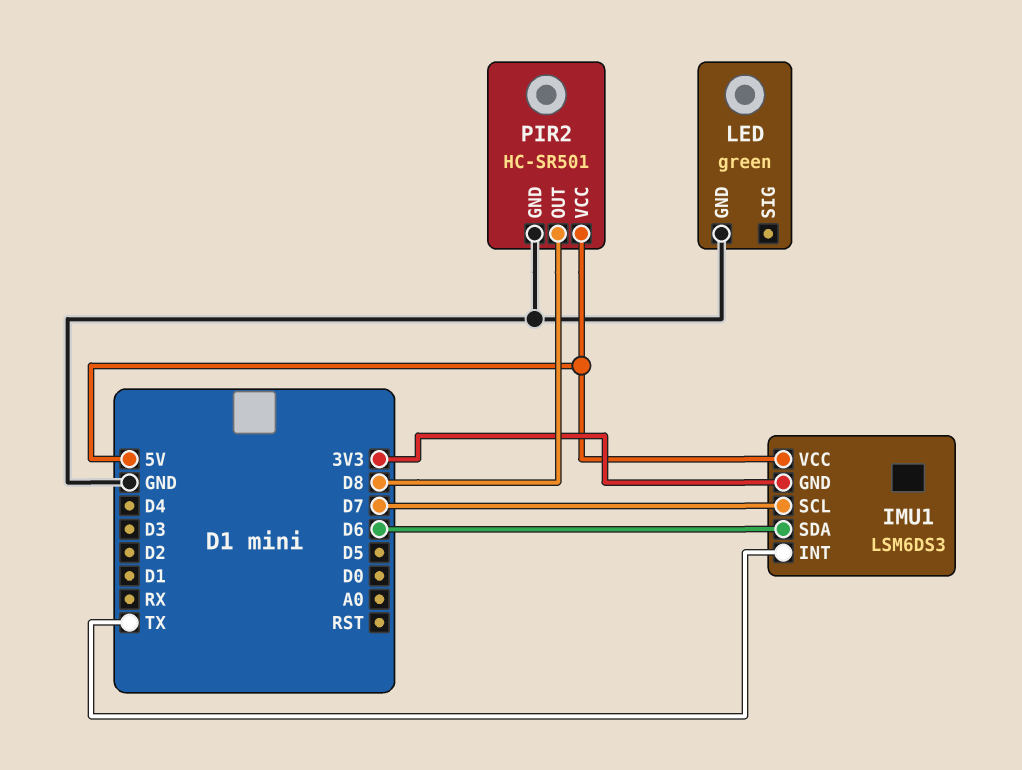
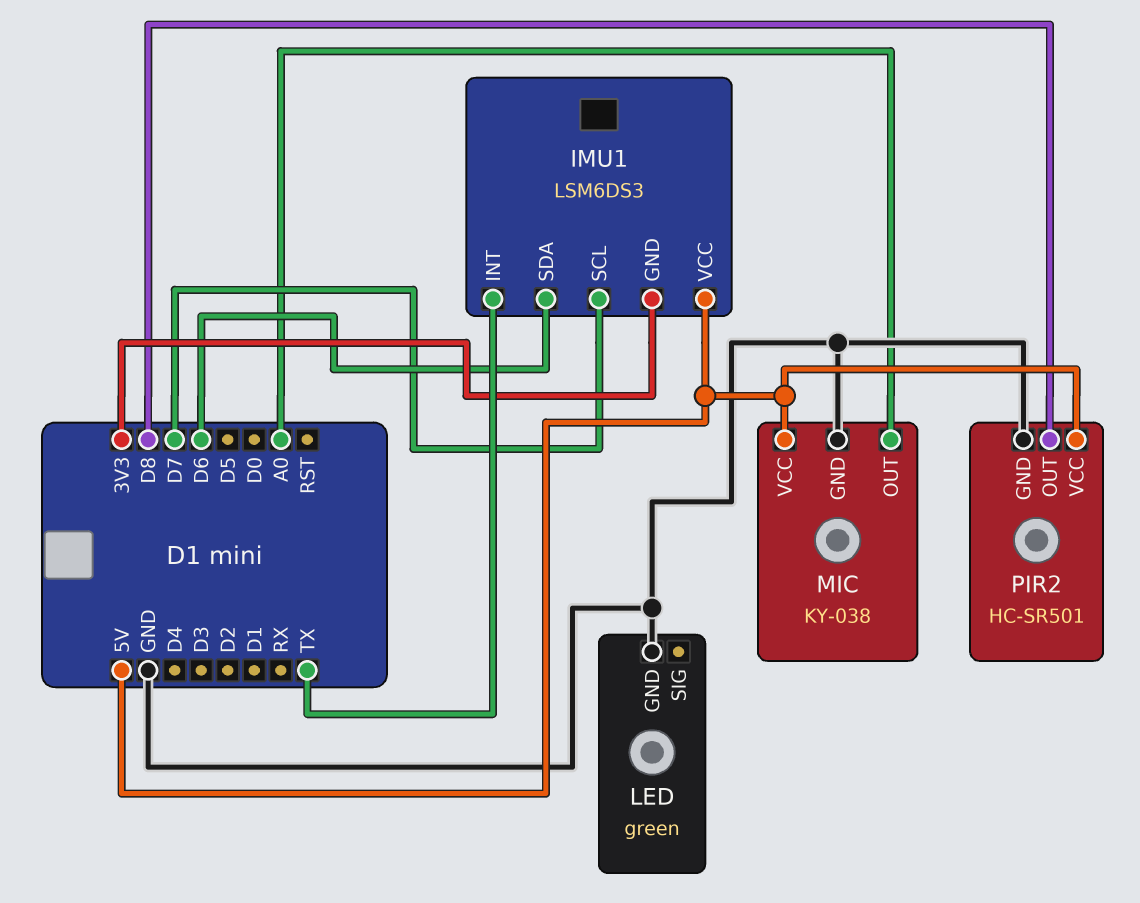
MIC: none -> KY-038
MIC pin GND: none -> GND
MIC pin OUT: none -> A0
MIC pin VCC: none -> 5V

